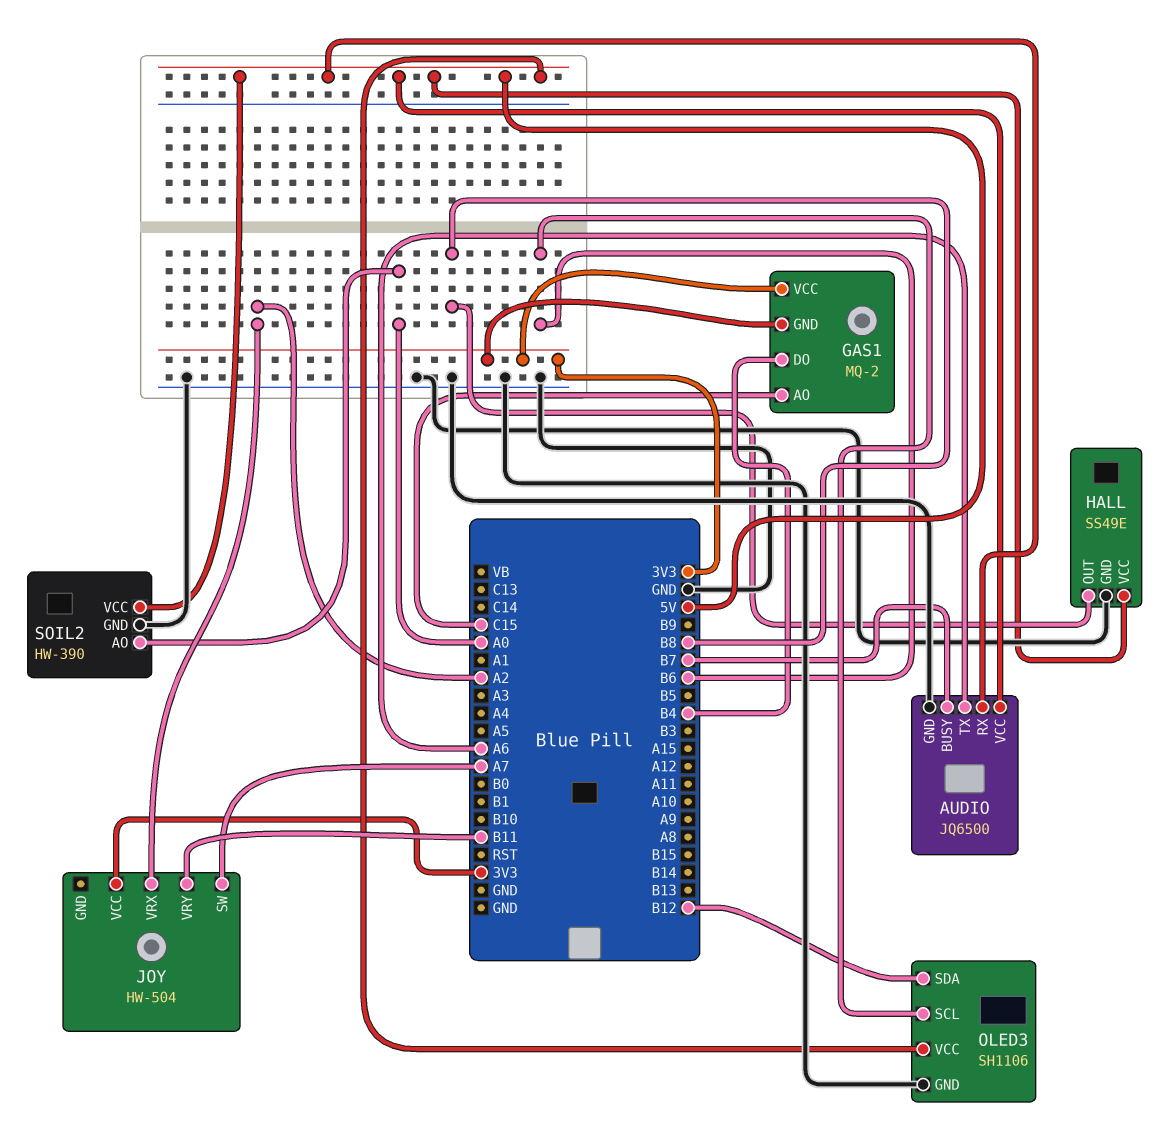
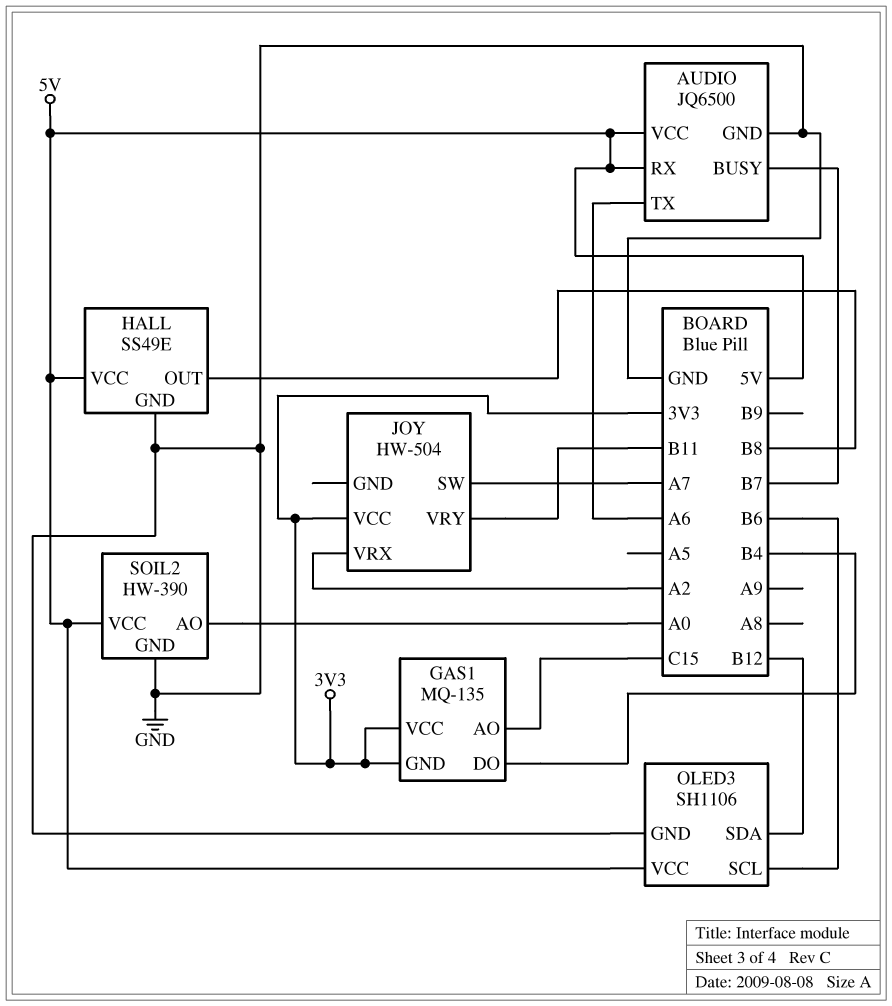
GAS1: MQ-2 -> MQ-135

